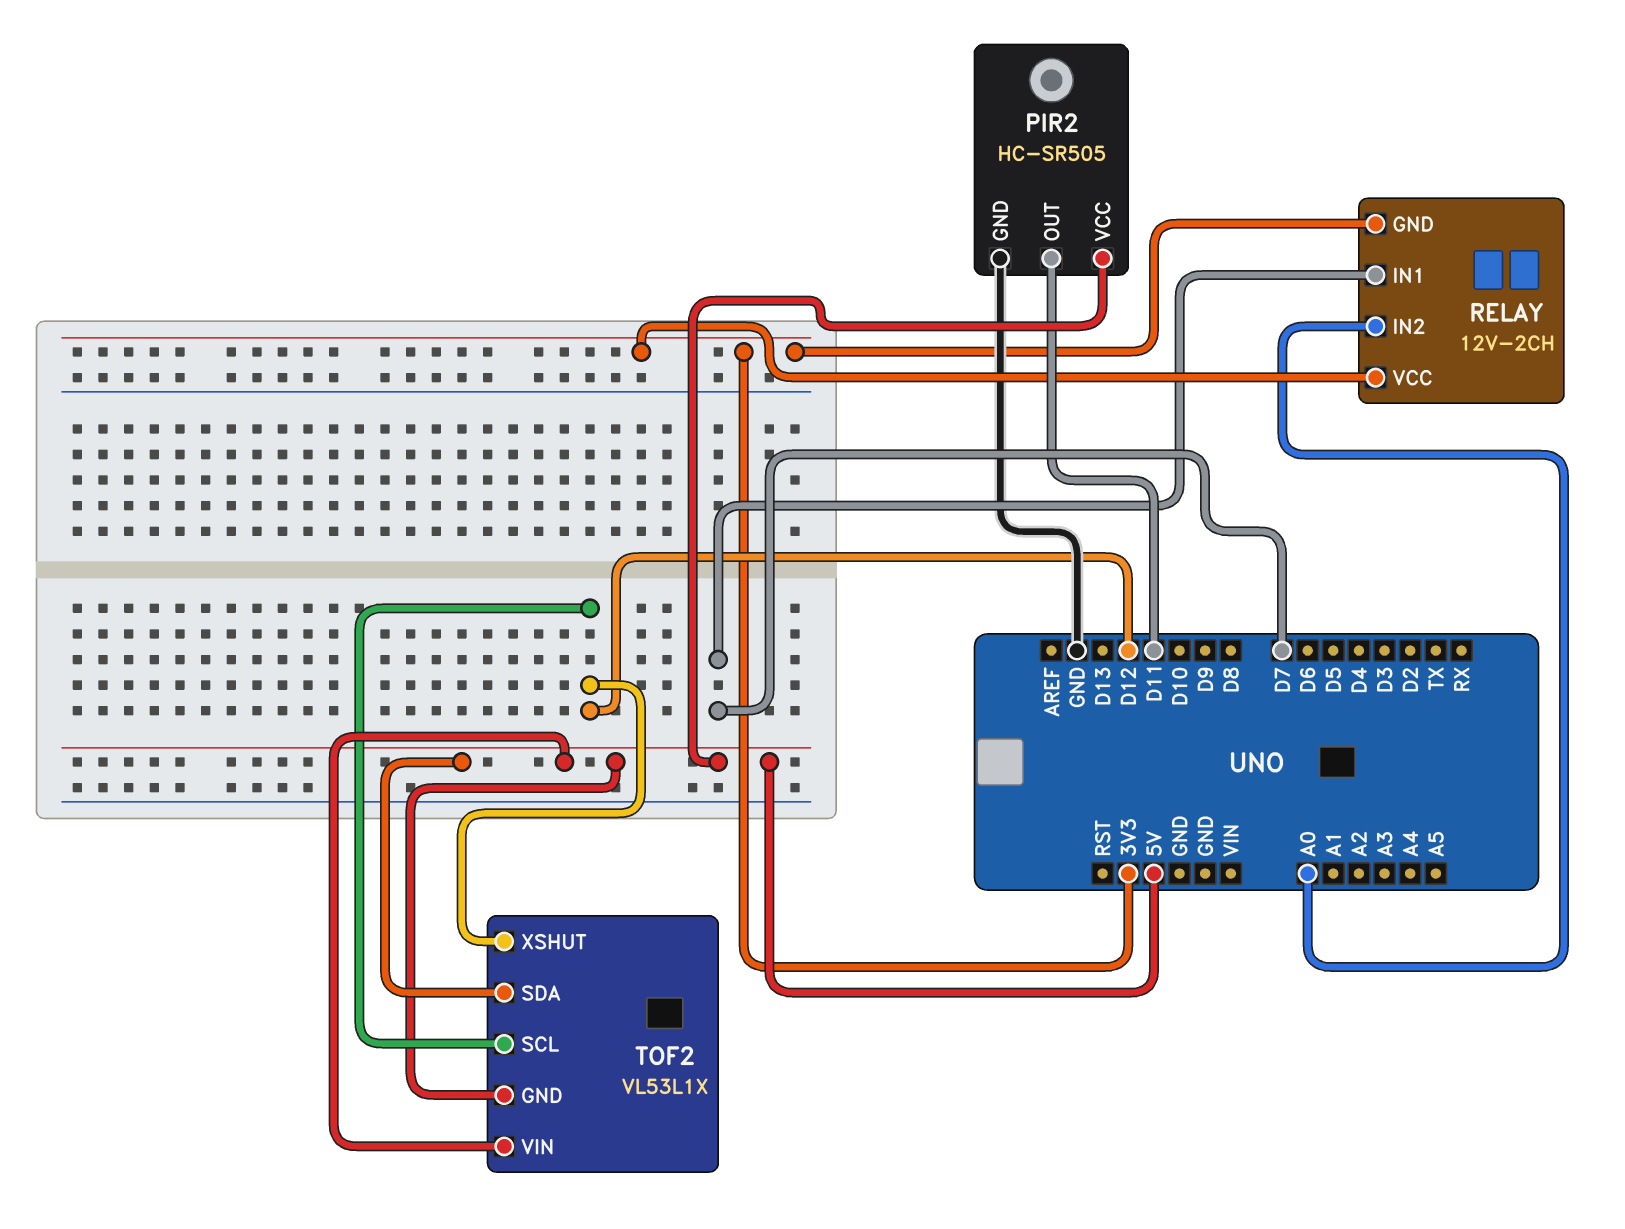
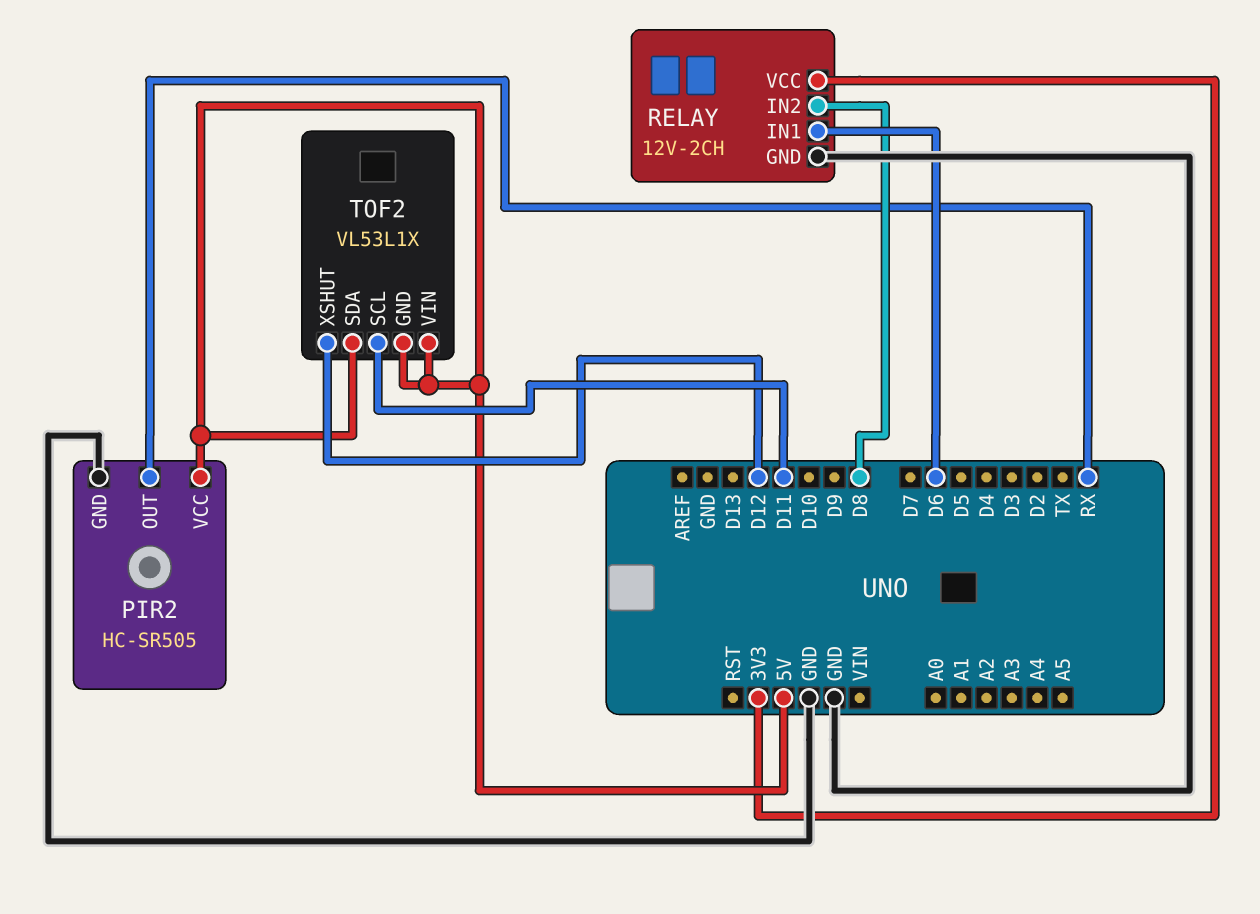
PIR2 pin OUT: D11 -> RX
RELAY pin GND: 3V3 -> GND
RELAY pin IN1: D7 -> D6
RELAY pin IN2: A0 -> D8
TOF2 pin SCL: D12 -> D11

